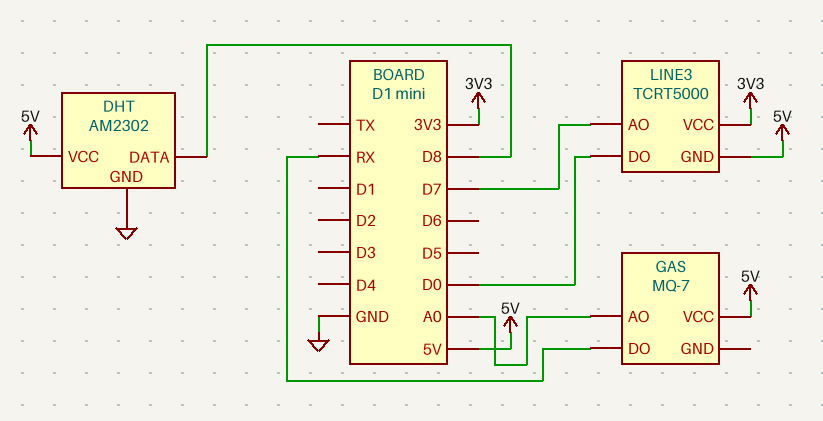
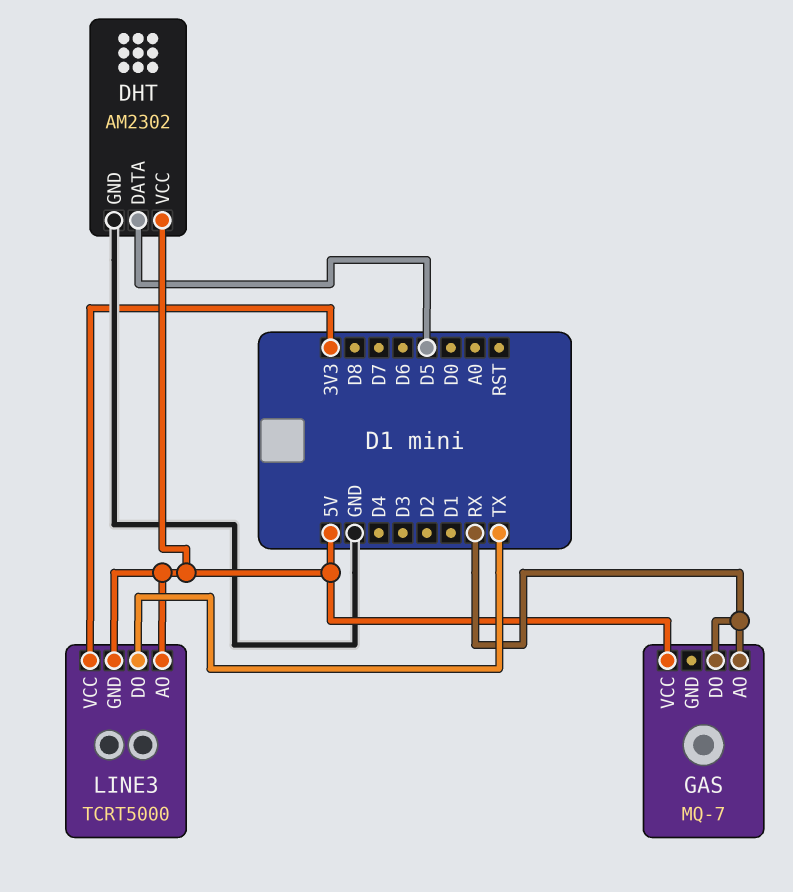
DHT pin DATA: D8 -> D5
GAS pin AO: A0 -> RX
LINE3 pin AO: D7 -> 5V
LINE3 pin DO: D0 -> TX

